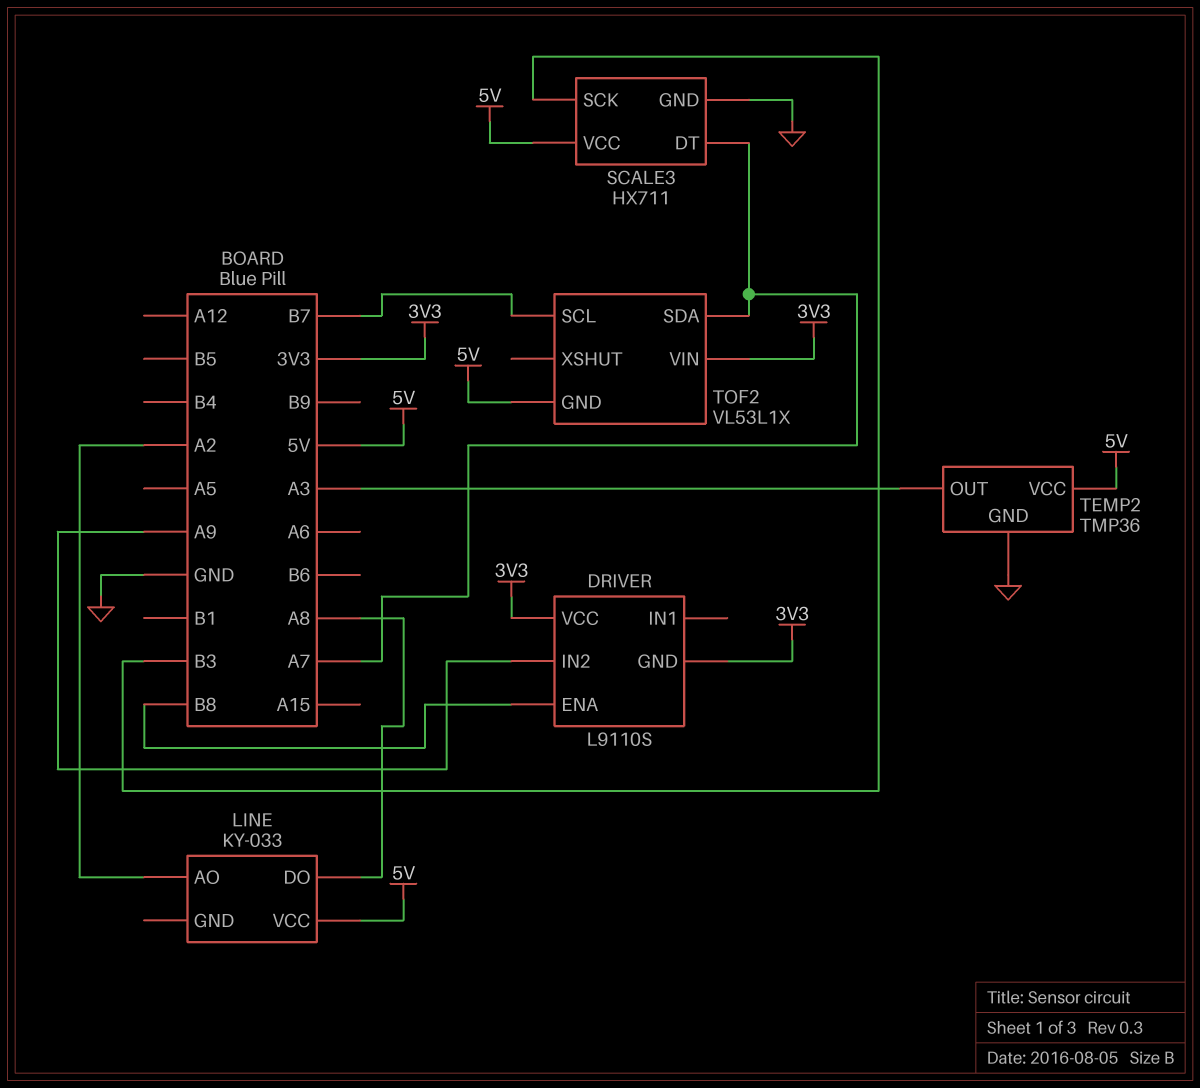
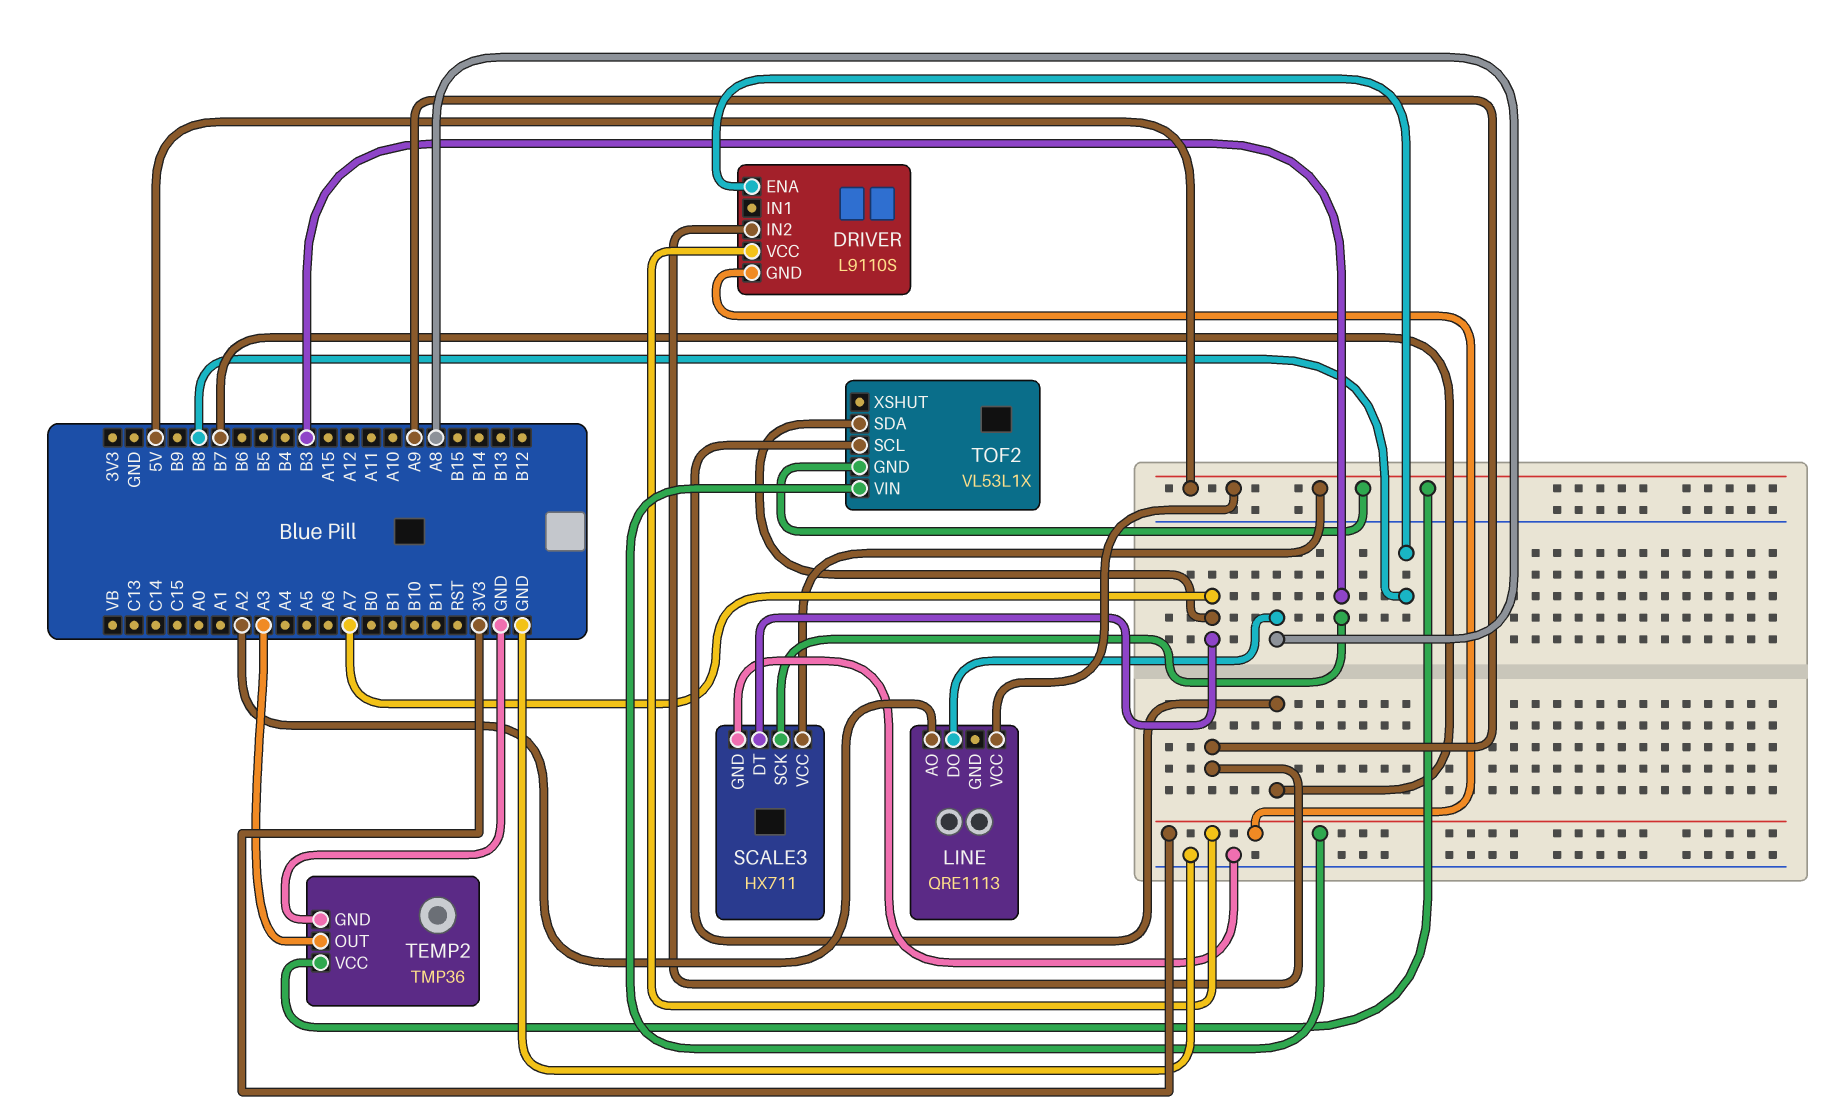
LINE: KY-033 -> QRE1113

